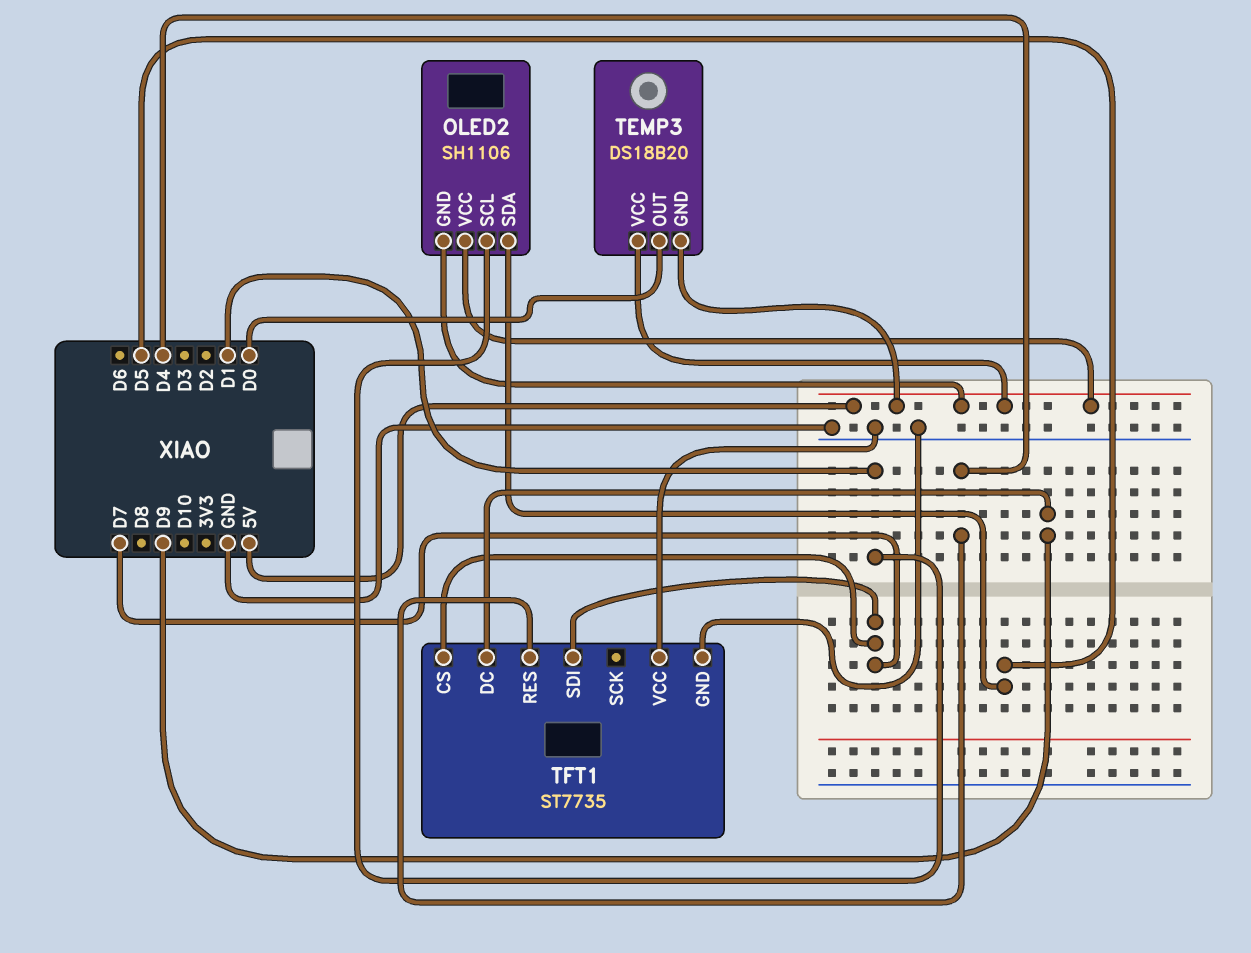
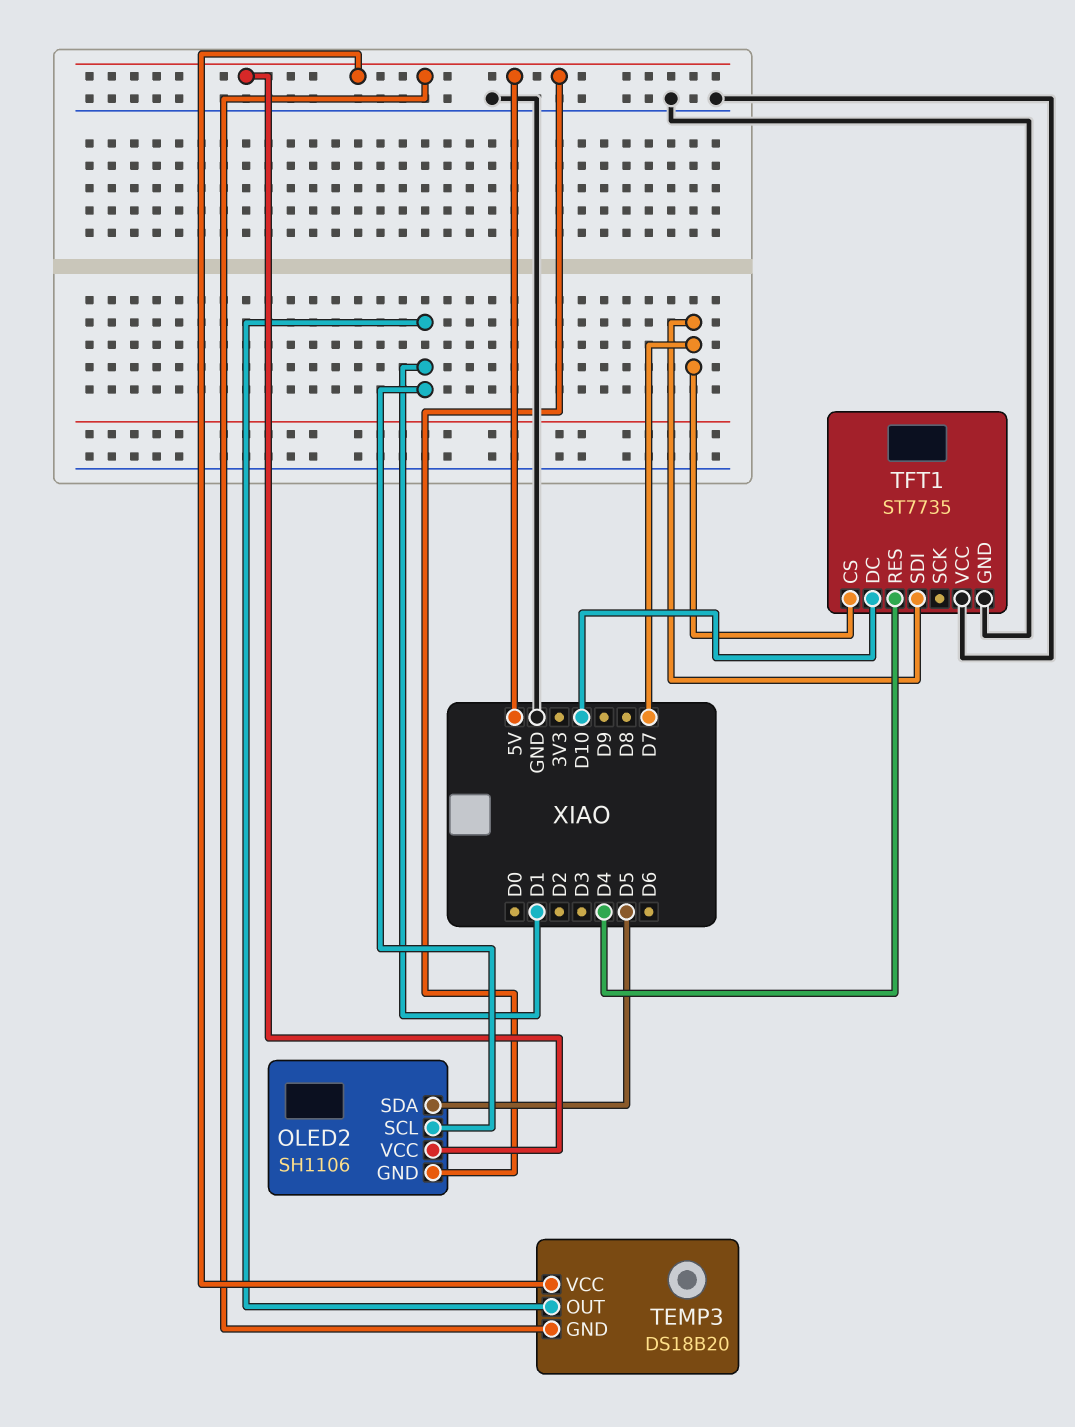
TEMP3 pin OUT: D0 -> D1
TFT1 pin DC: D9 -> D10

